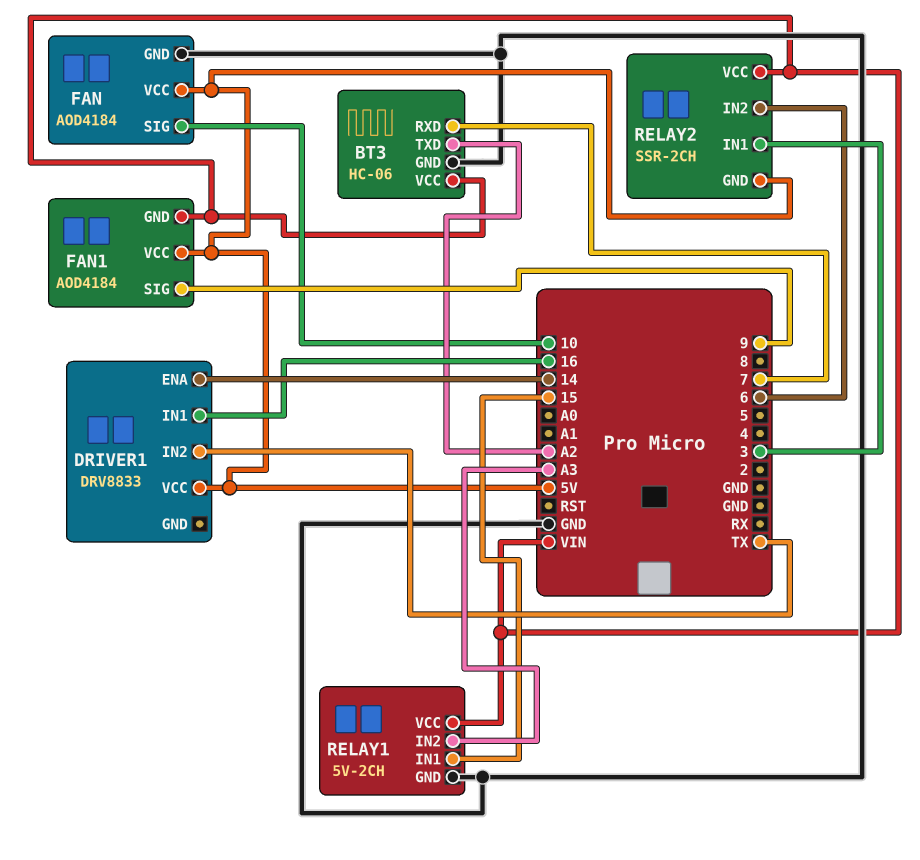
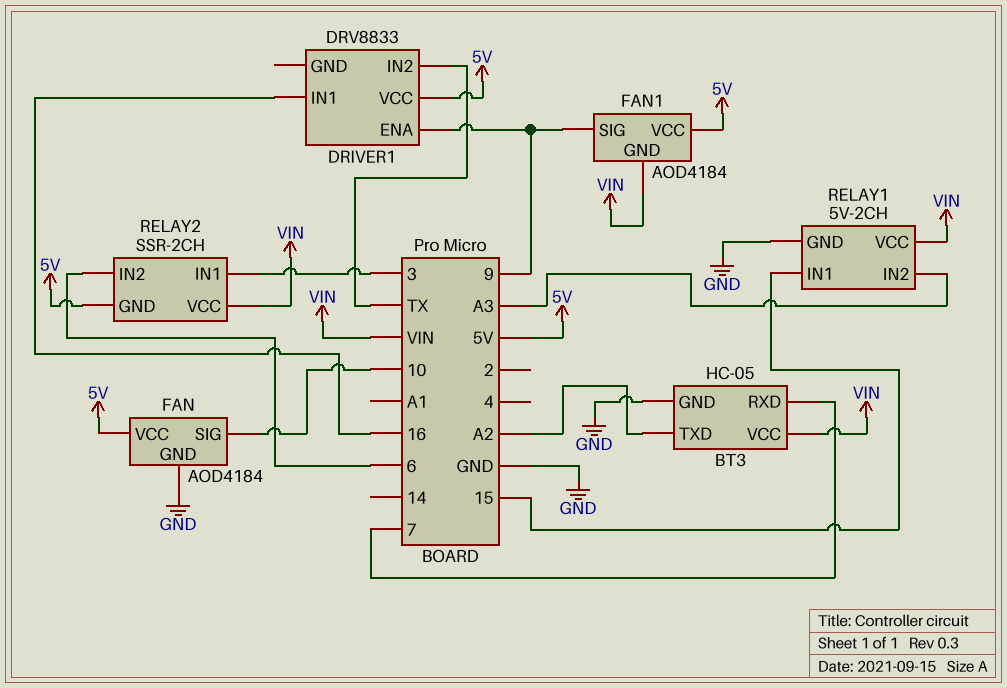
BT3: HC-06 -> HC-05
DRIVER1 pin ENA: 14 -> 9

